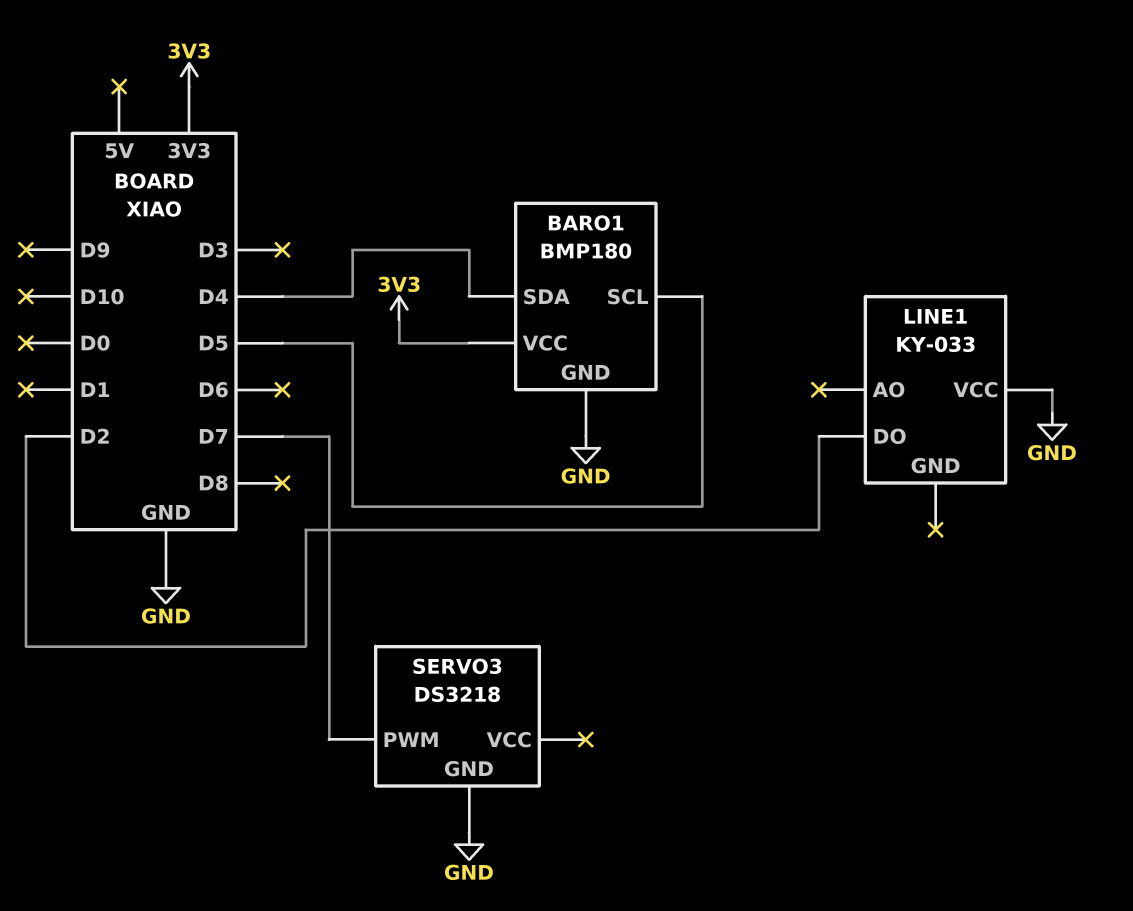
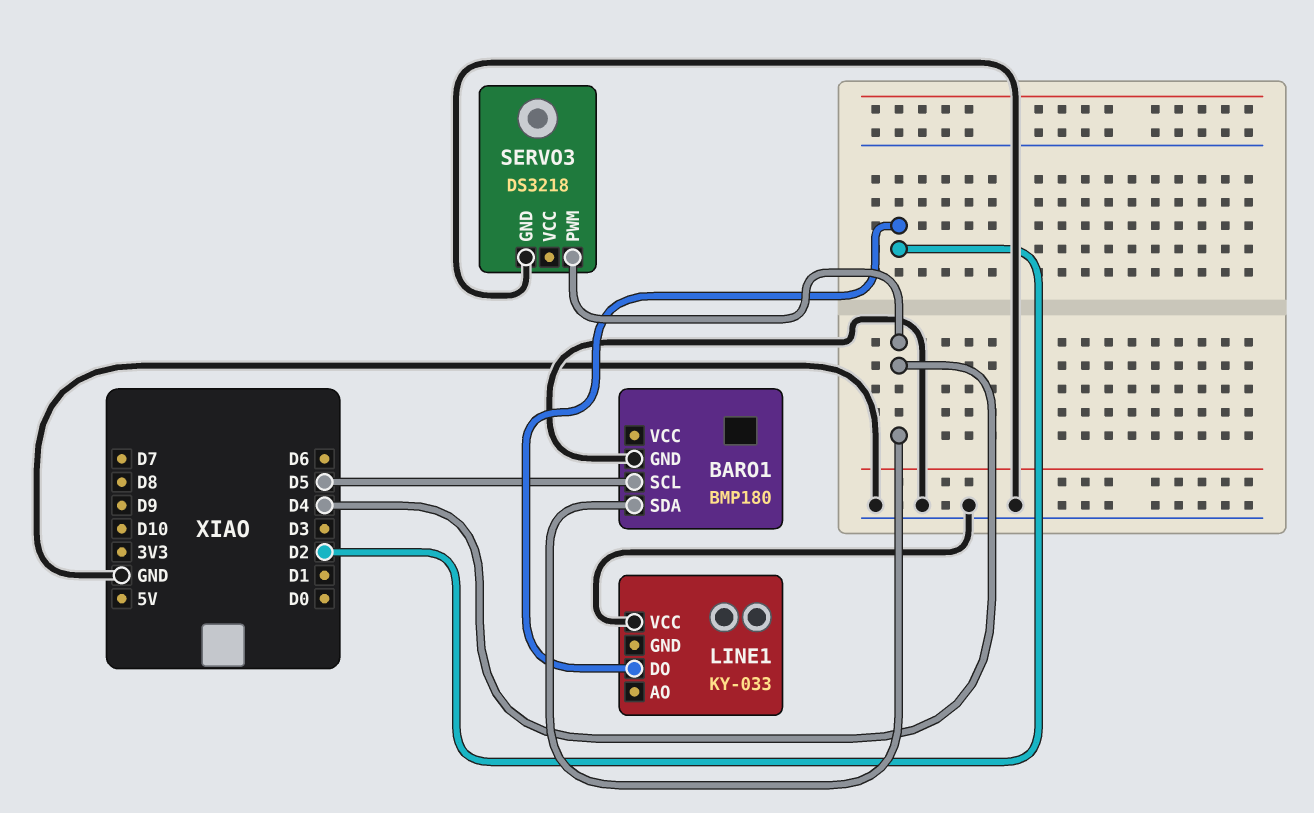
BARO1 pin VCC: 3V3 -> none
SERVO3 pin PWM: D7 -> D4

